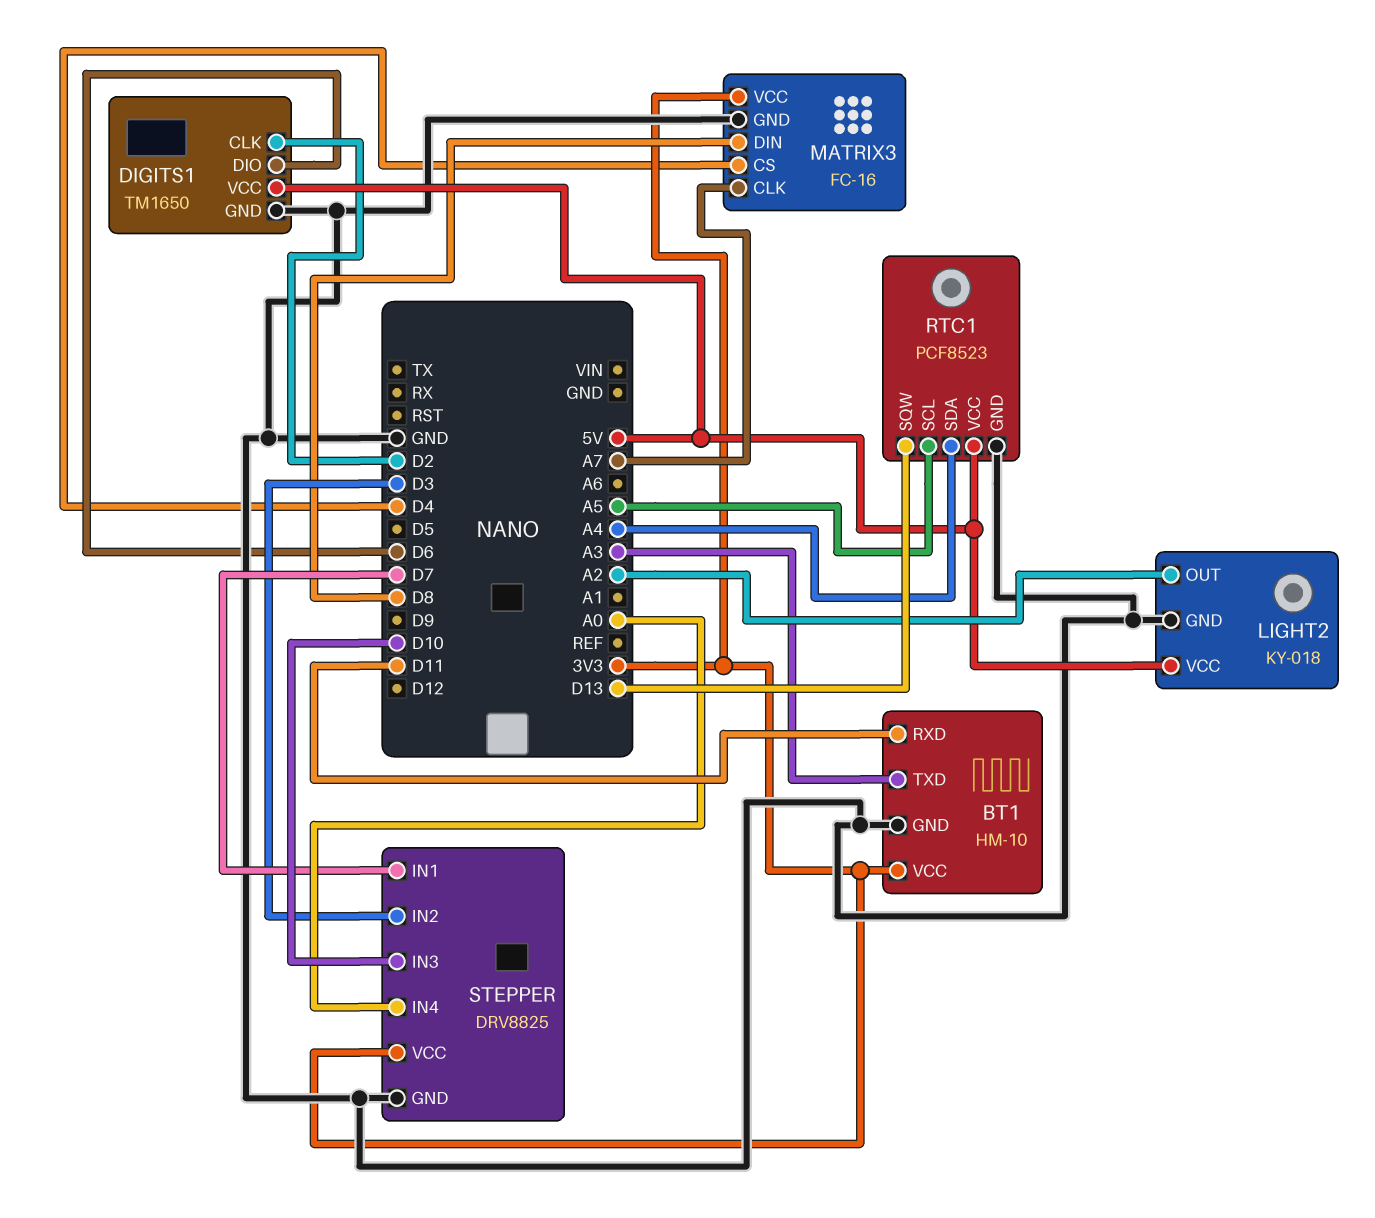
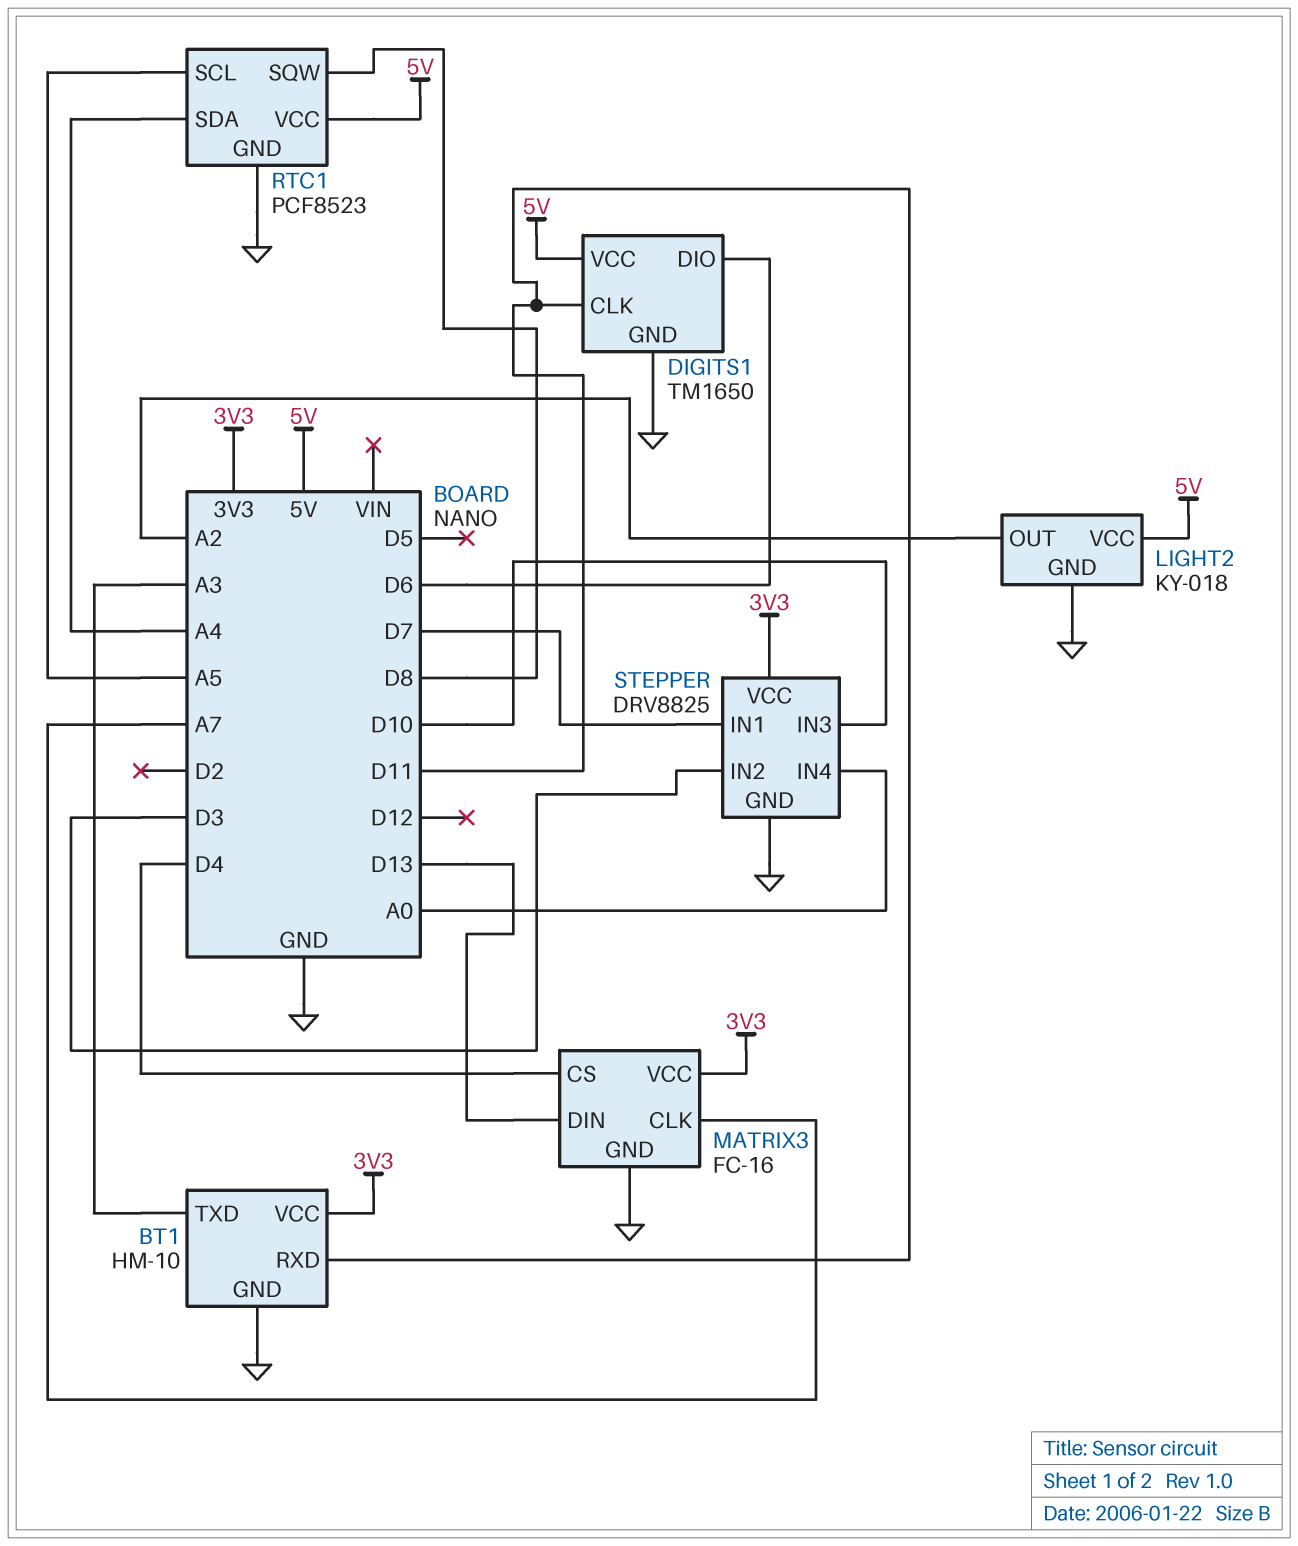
DIGITS1 pin CLK: D2 -> D11
MATRIX3 pin DIN: D8 -> D13
RTC1 pin SQW: D13 -> D8

